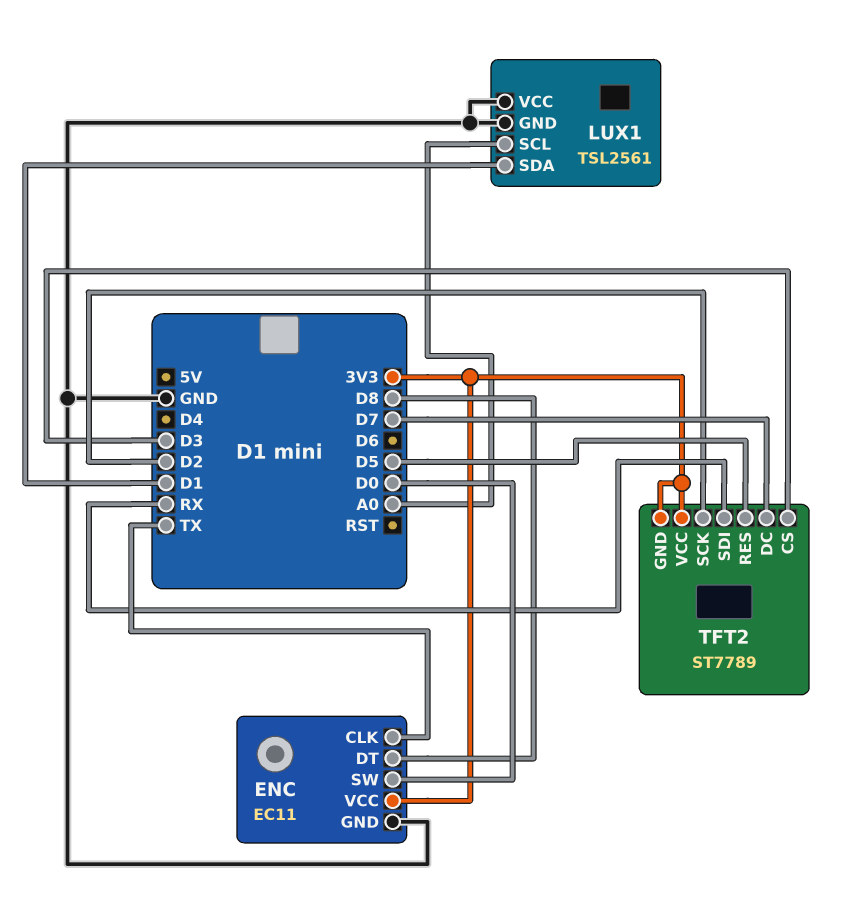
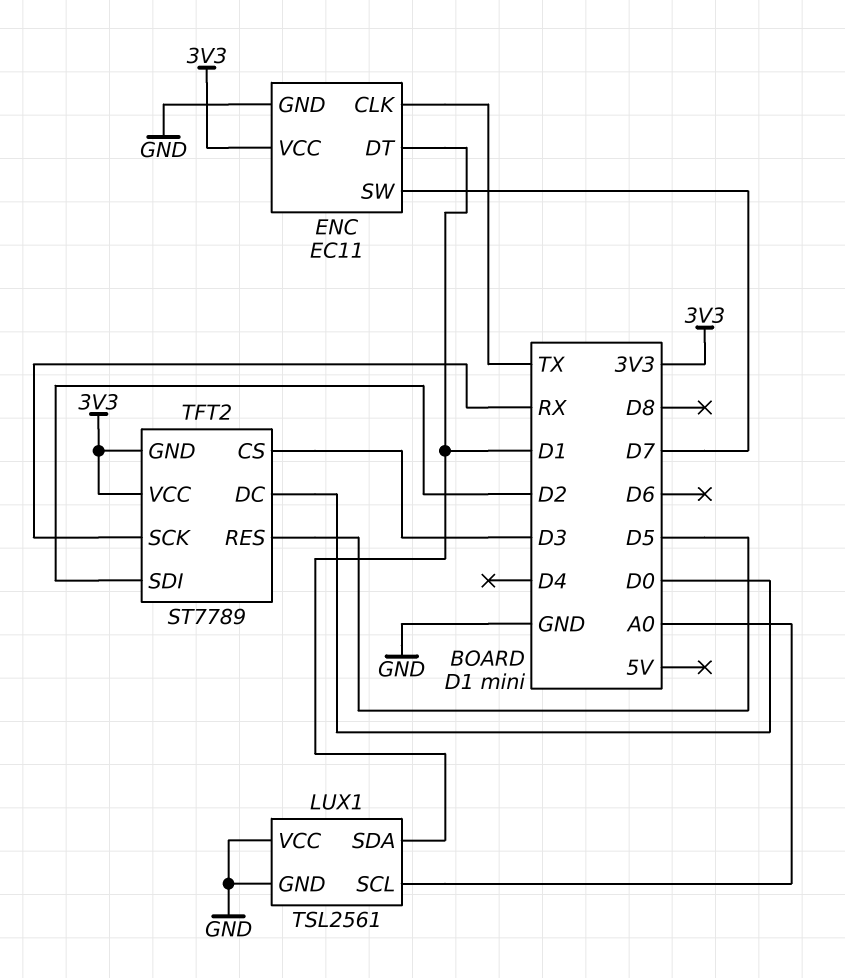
ENC pin DT: D8 -> D1
ENC pin SW: D0 -> D7
TFT2 pin DC: D7 -> D0
TFT2 pin SCK: D2 -> RX
TFT2 pin SDI: RX -> D2

